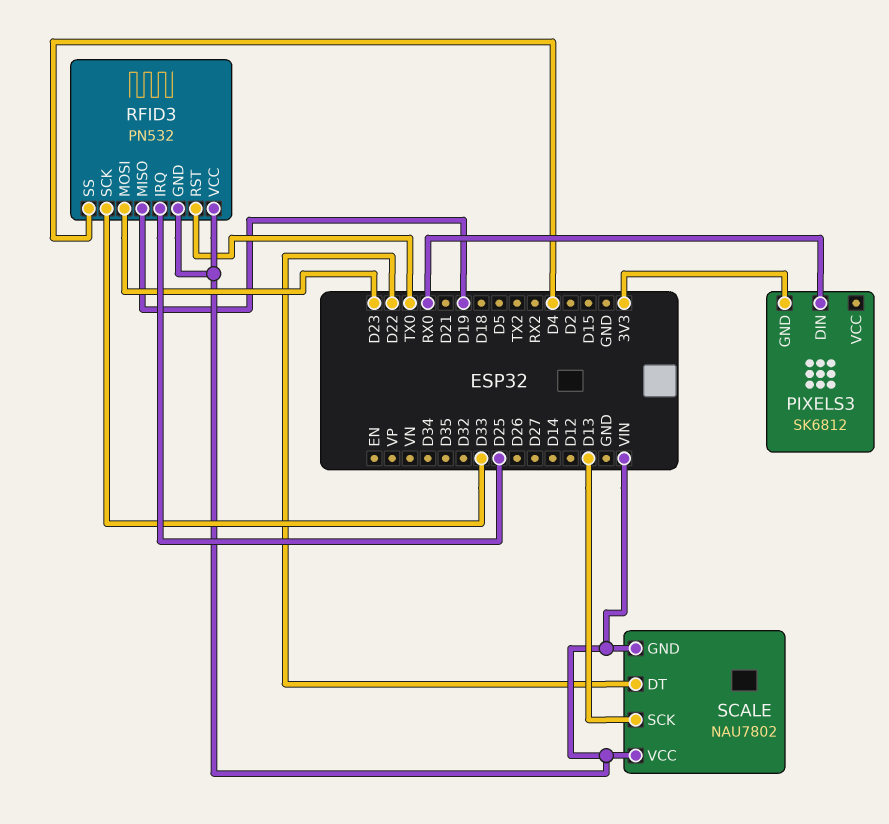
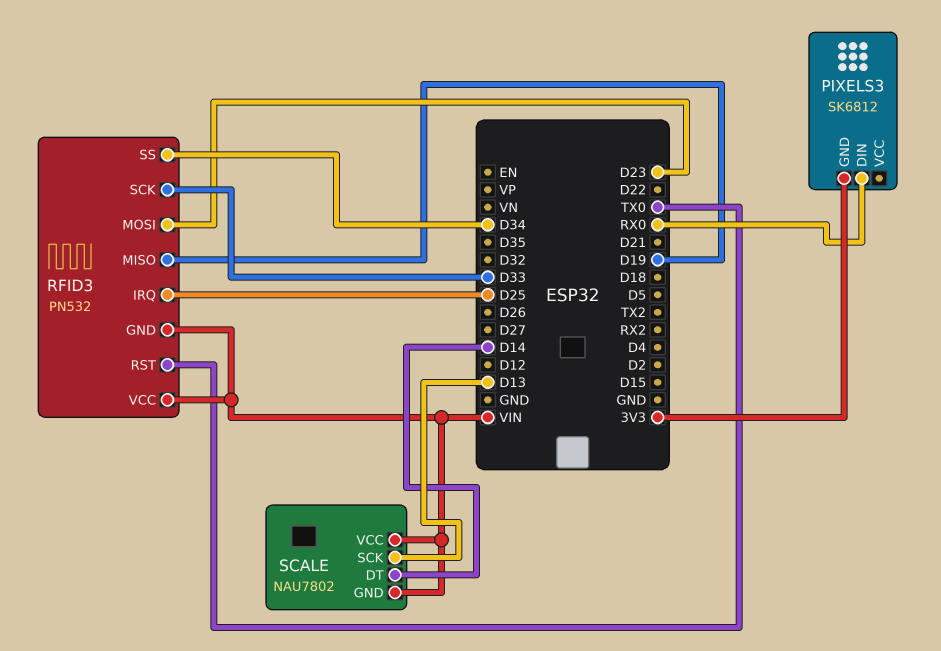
RFID3 pin SS: D4 -> D34
SCALE pin DT: D22 -> D14

